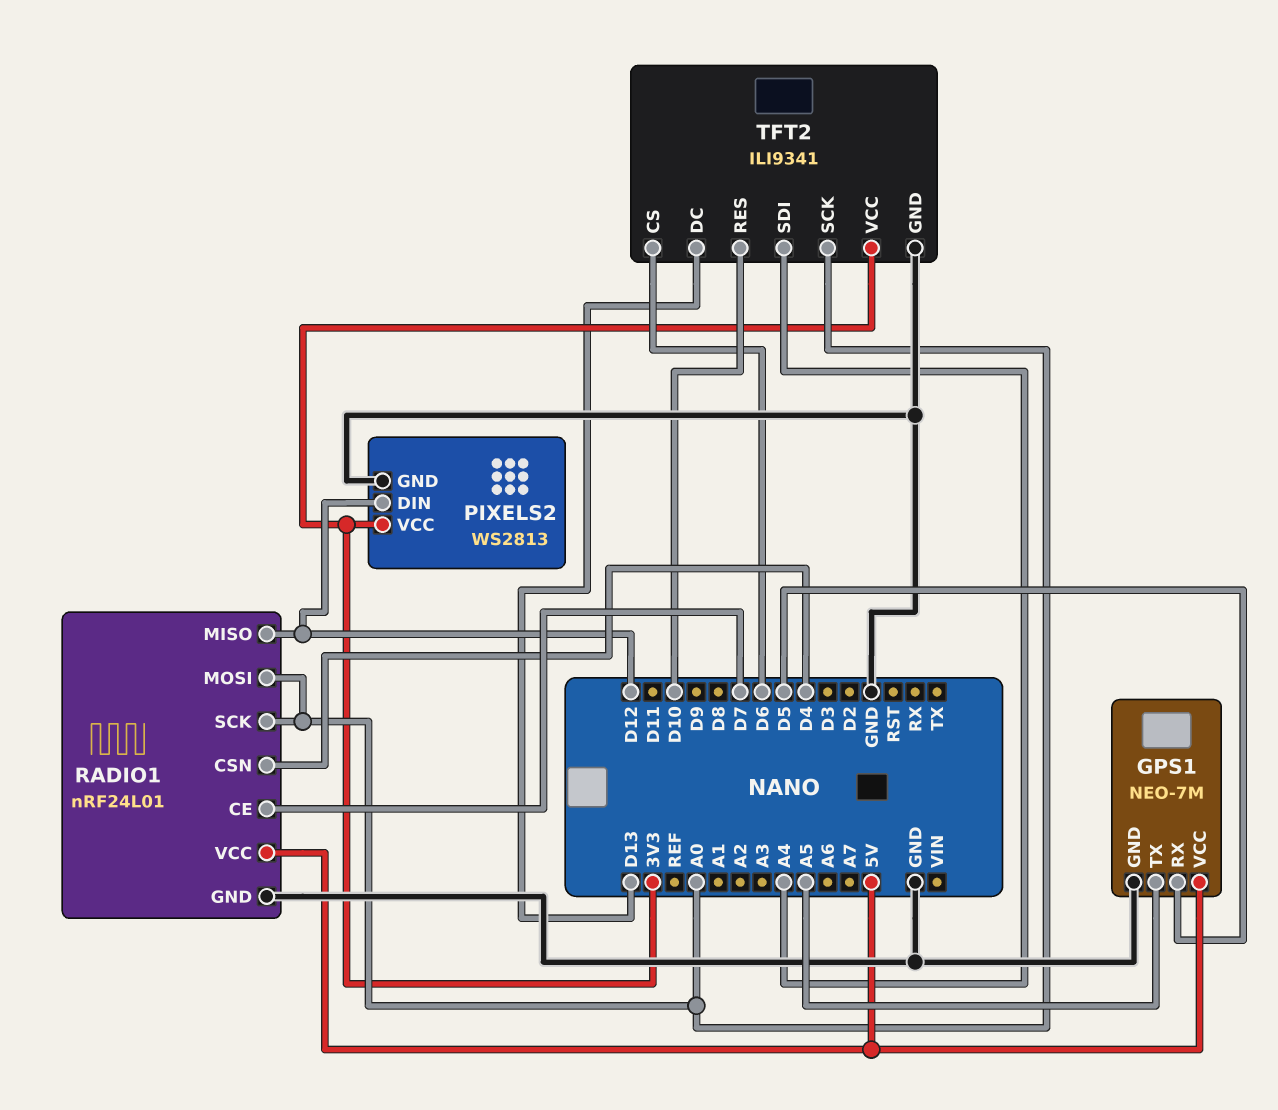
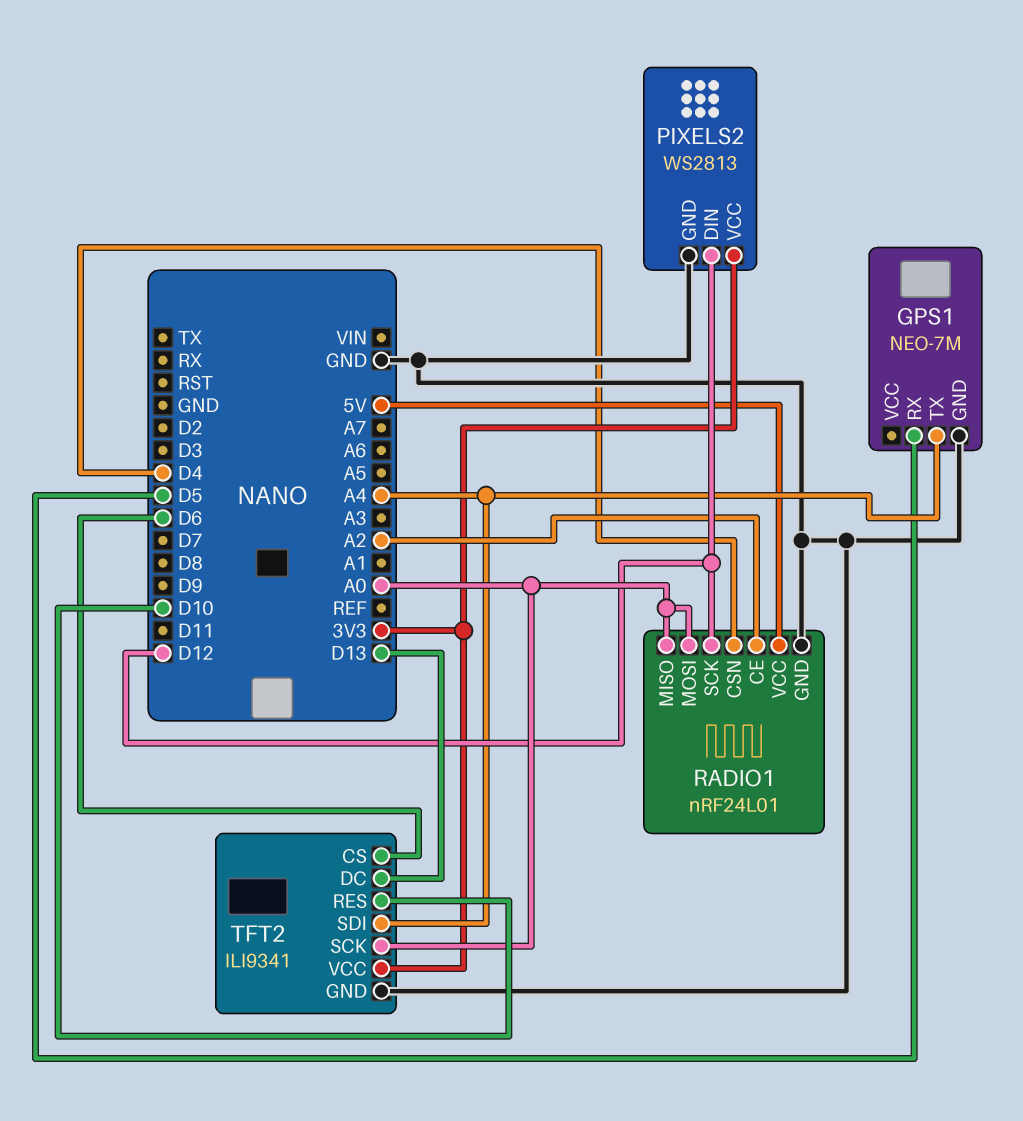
GPS1 pin TX: A5 -> A4
GPS1 pin VCC: 5V -> none
RADIO1 pin CE: D7 -> A2
RADIO1 pin MISO: D12 -> A0
RADIO1 pin SCK: A0 -> D12

